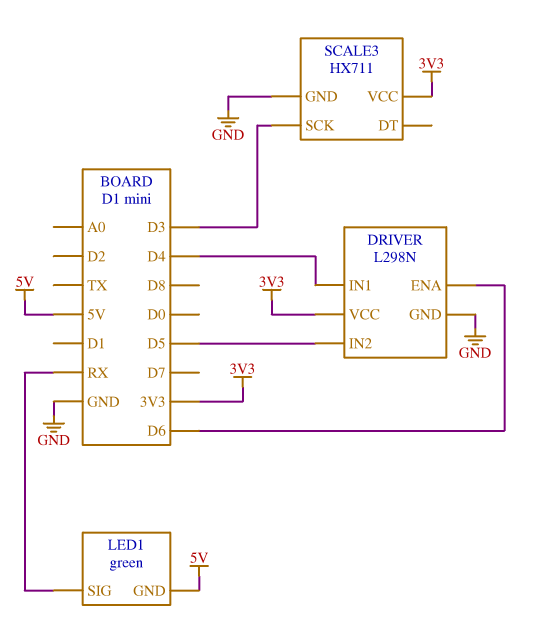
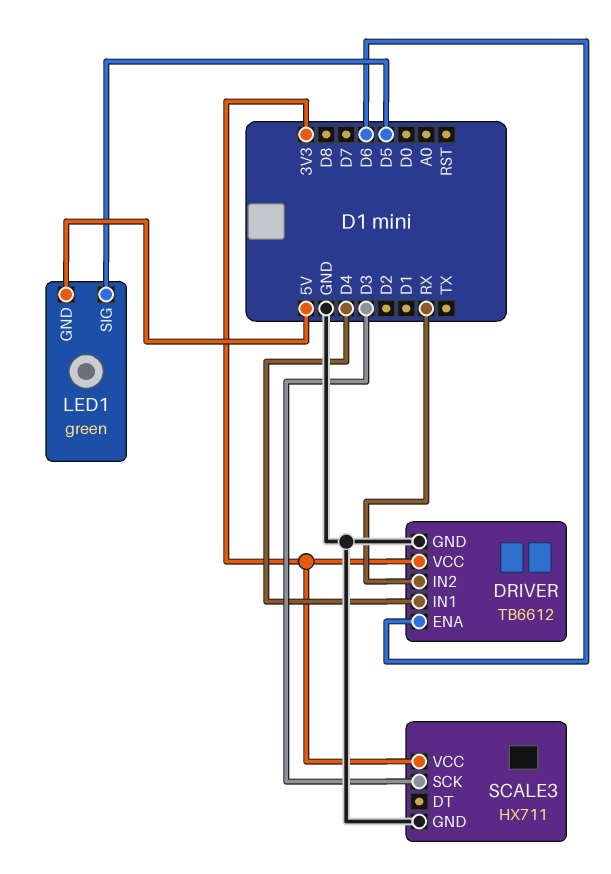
DRIVER: L298N -> TB6612
DRIVER pin IN2: D5 -> RX
LED1 pin SIG: RX -> D5

